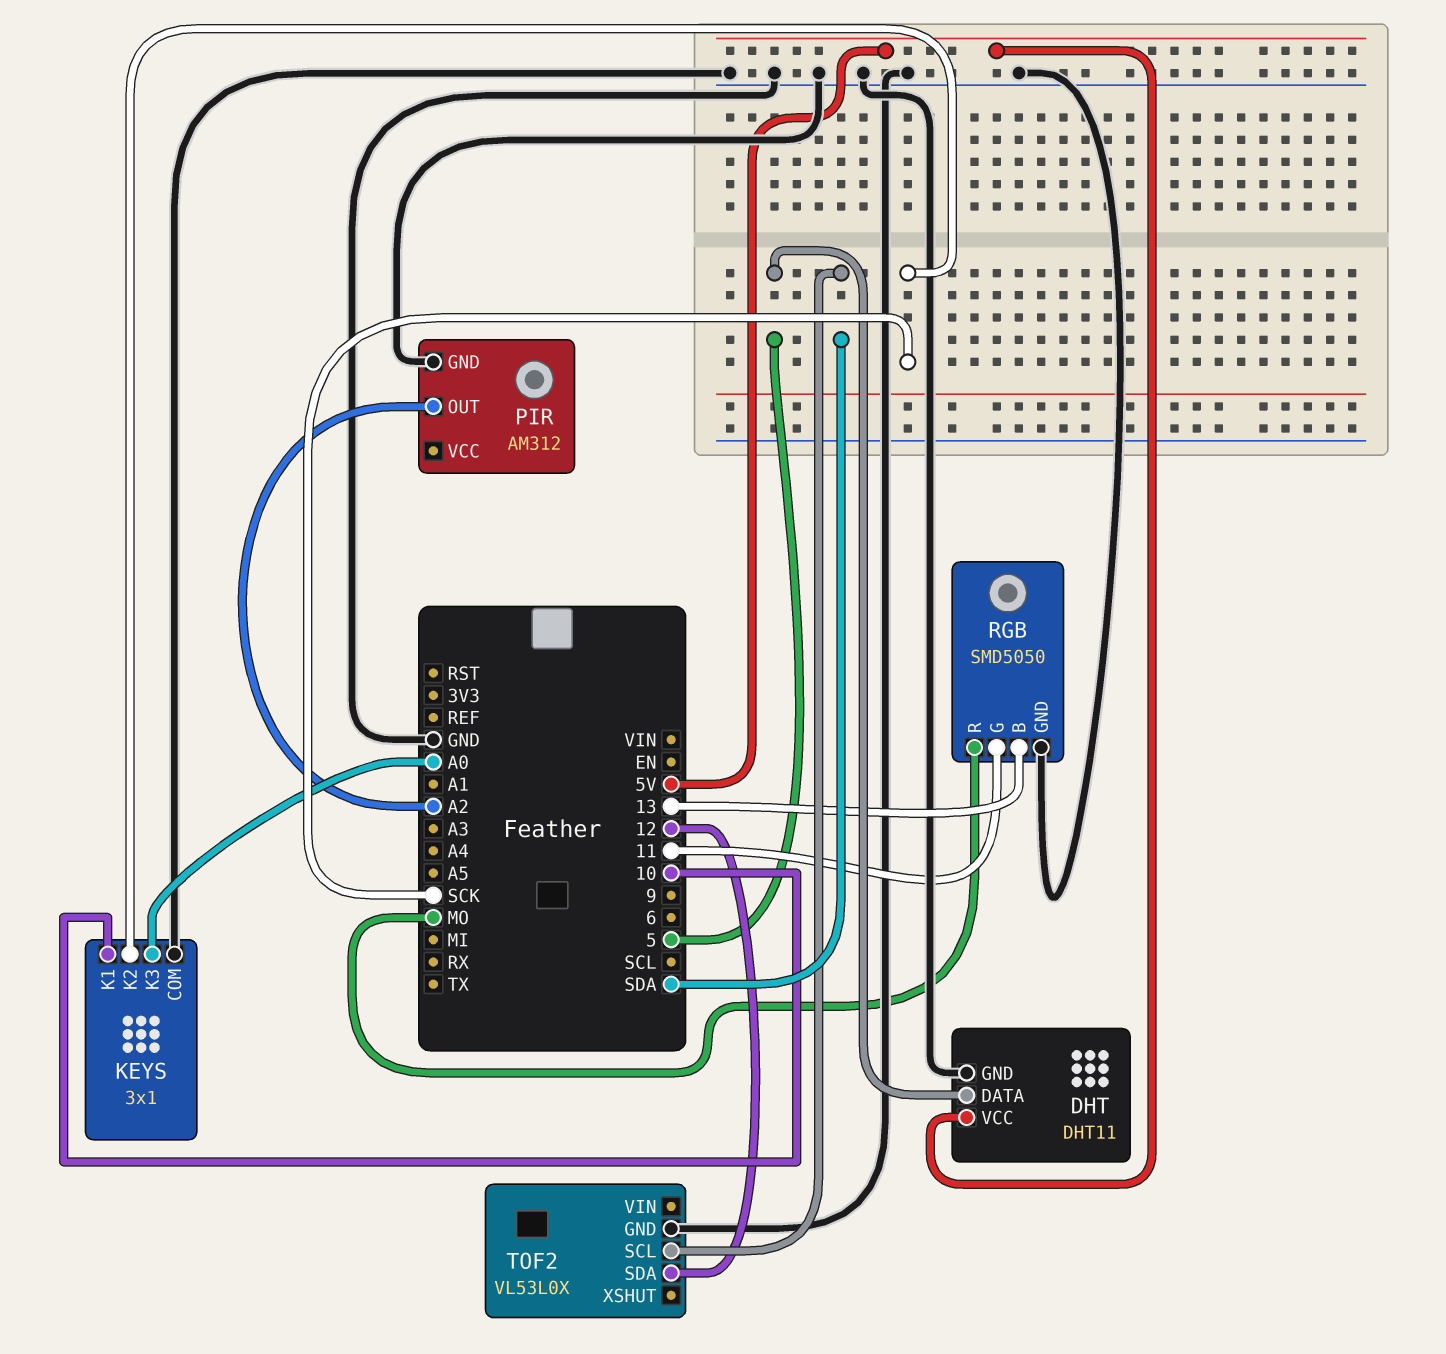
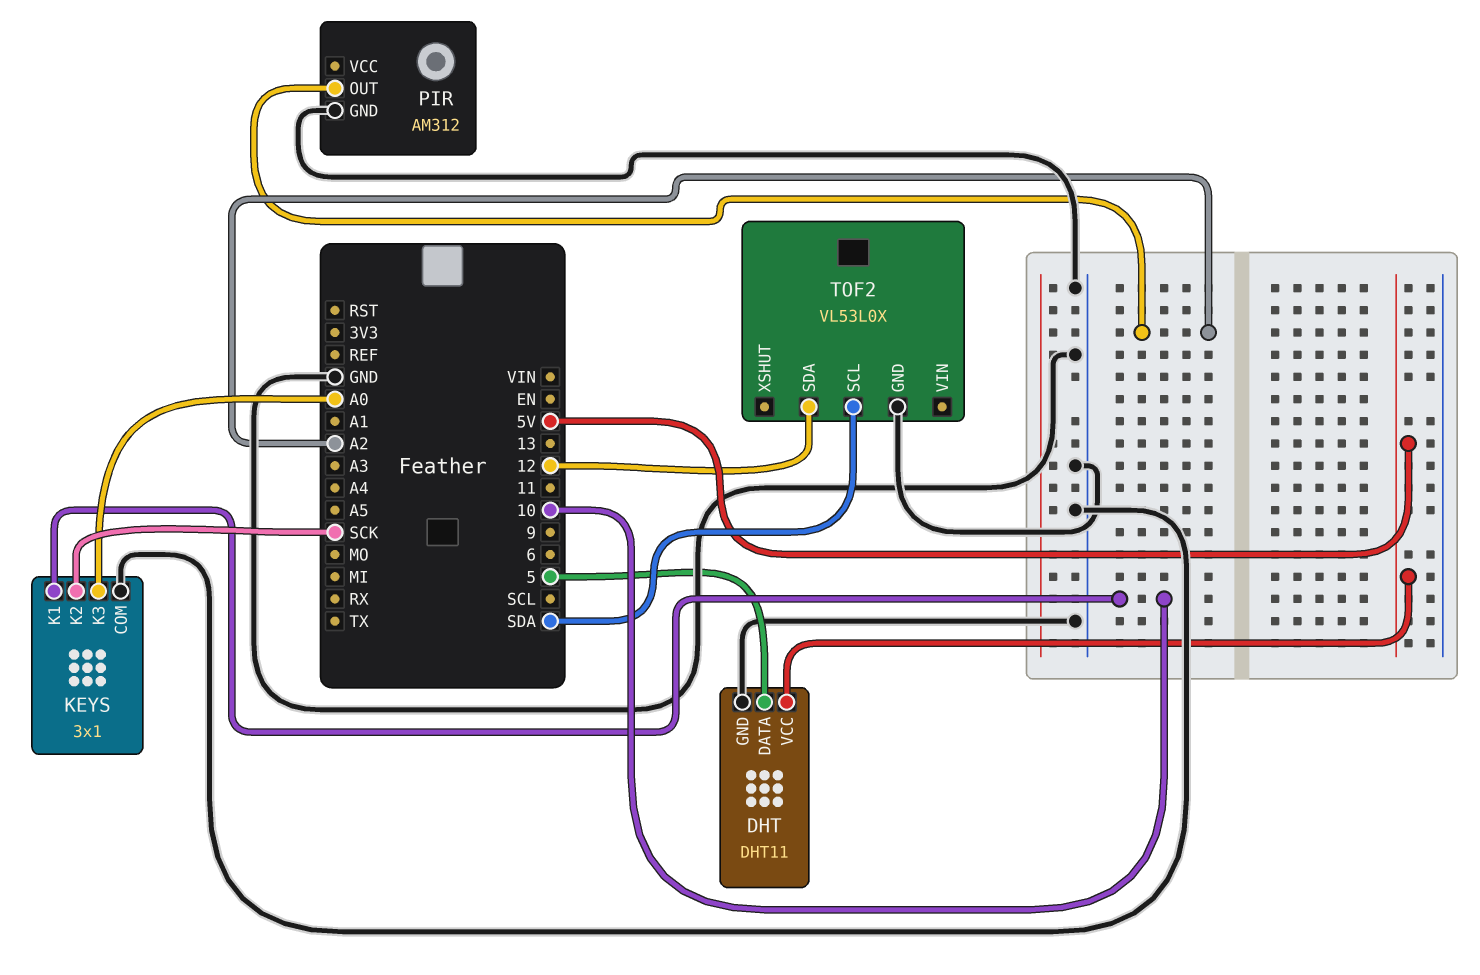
RGB: SMD5050 -> none
RGB pin B: 13 -> none
RGB pin G: 11 -> none
RGB pin GND: GND -> none
RGB pin R: MO -> none

